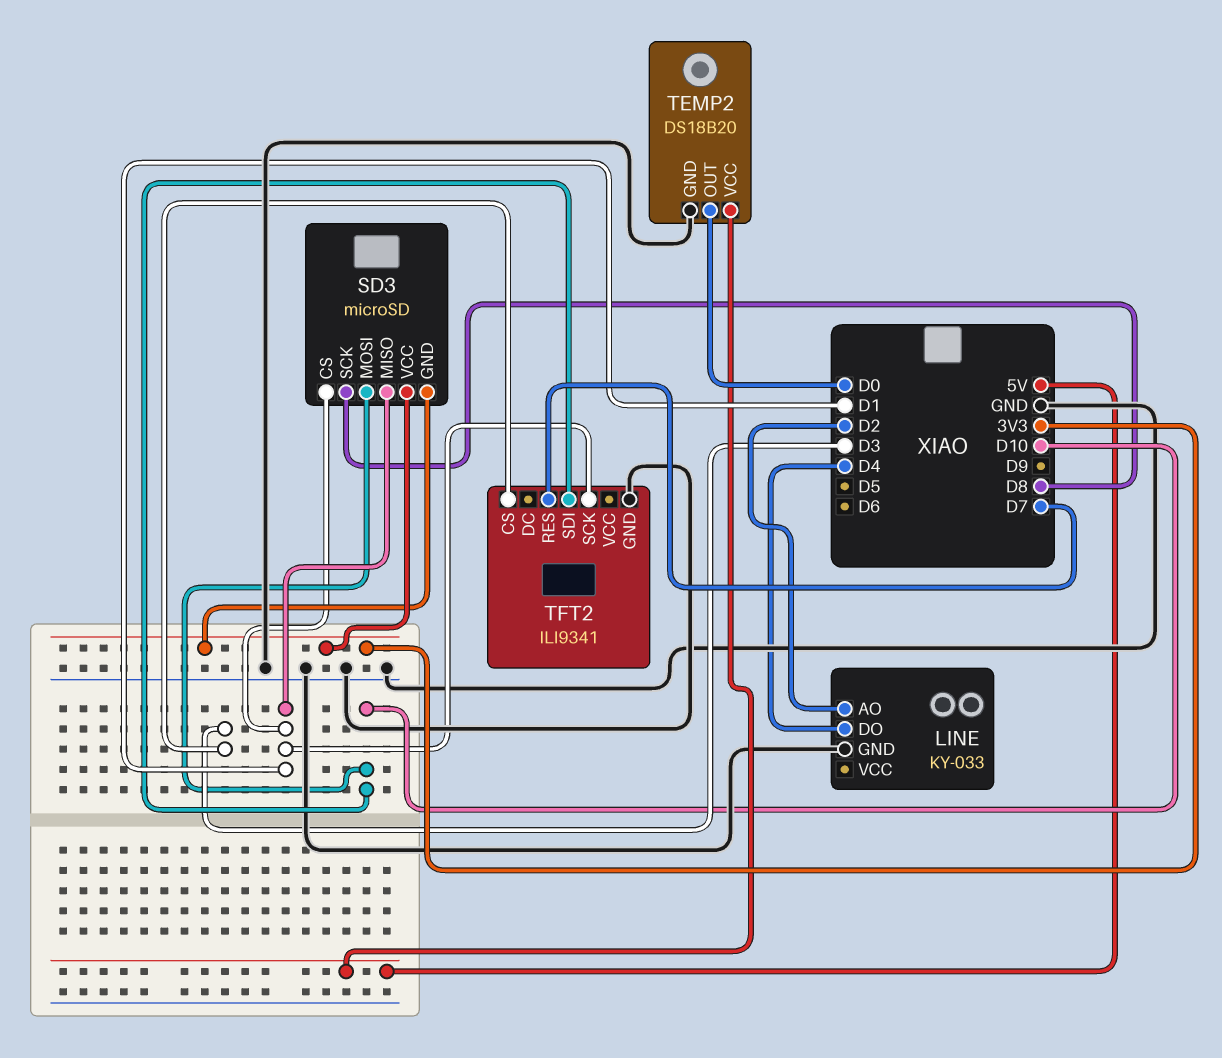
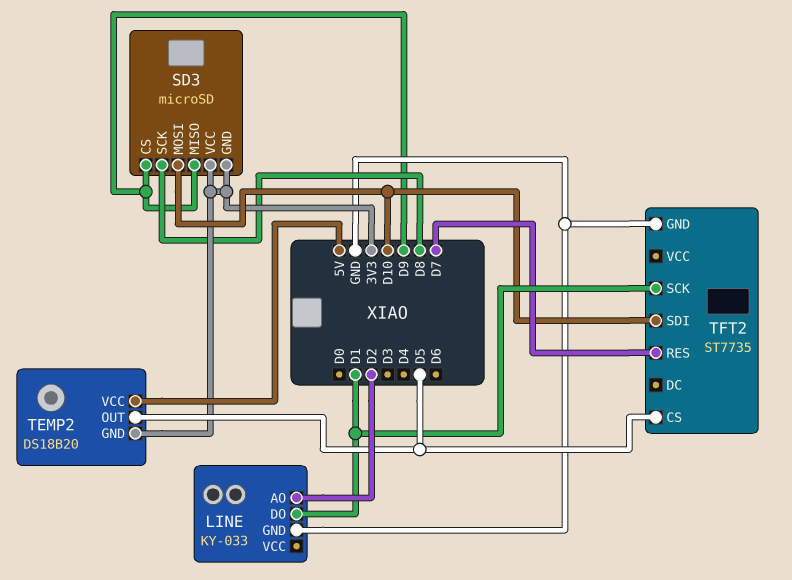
LINE pin DO: D4 -> D1
SD3 pin CS: D1 -> D9
SD3 pin MISO: D1 -> D9
TEMP2 pin GND: GND -> 3V3
TEMP2 pin OUT: D0 -> D5
TFT2: ILI9341 -> ST7735
TFT2 pin CS: D3 -> D5

